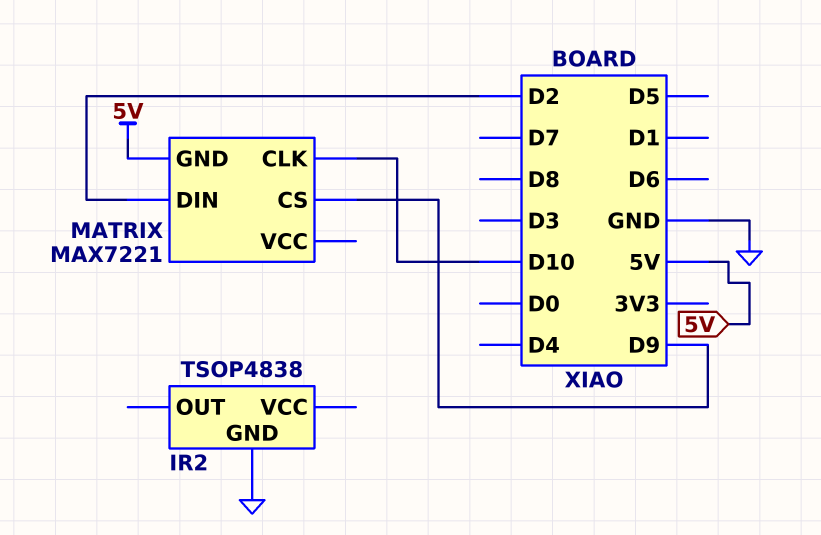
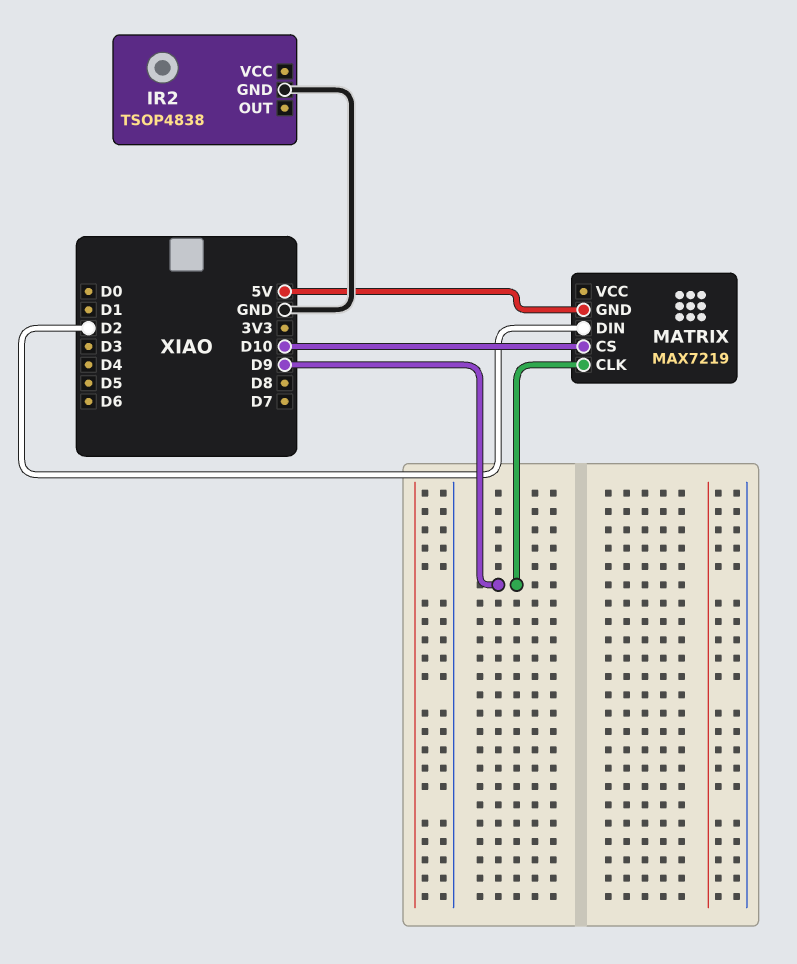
MATRIX: MAX7221 -> MAX7219
MATRIX pin CLK: D10 -> D9
MATRIX pin CS: D9 -> D10

